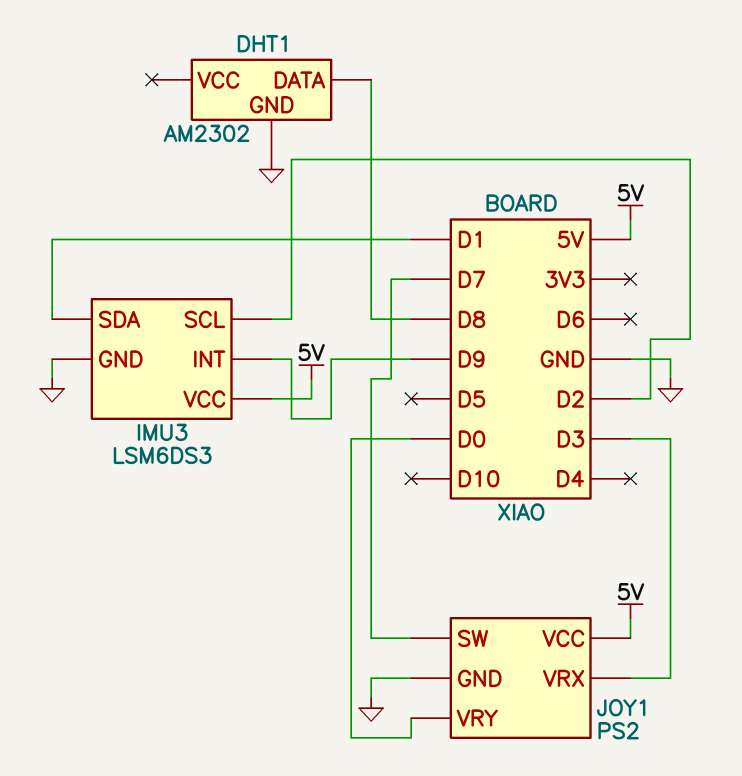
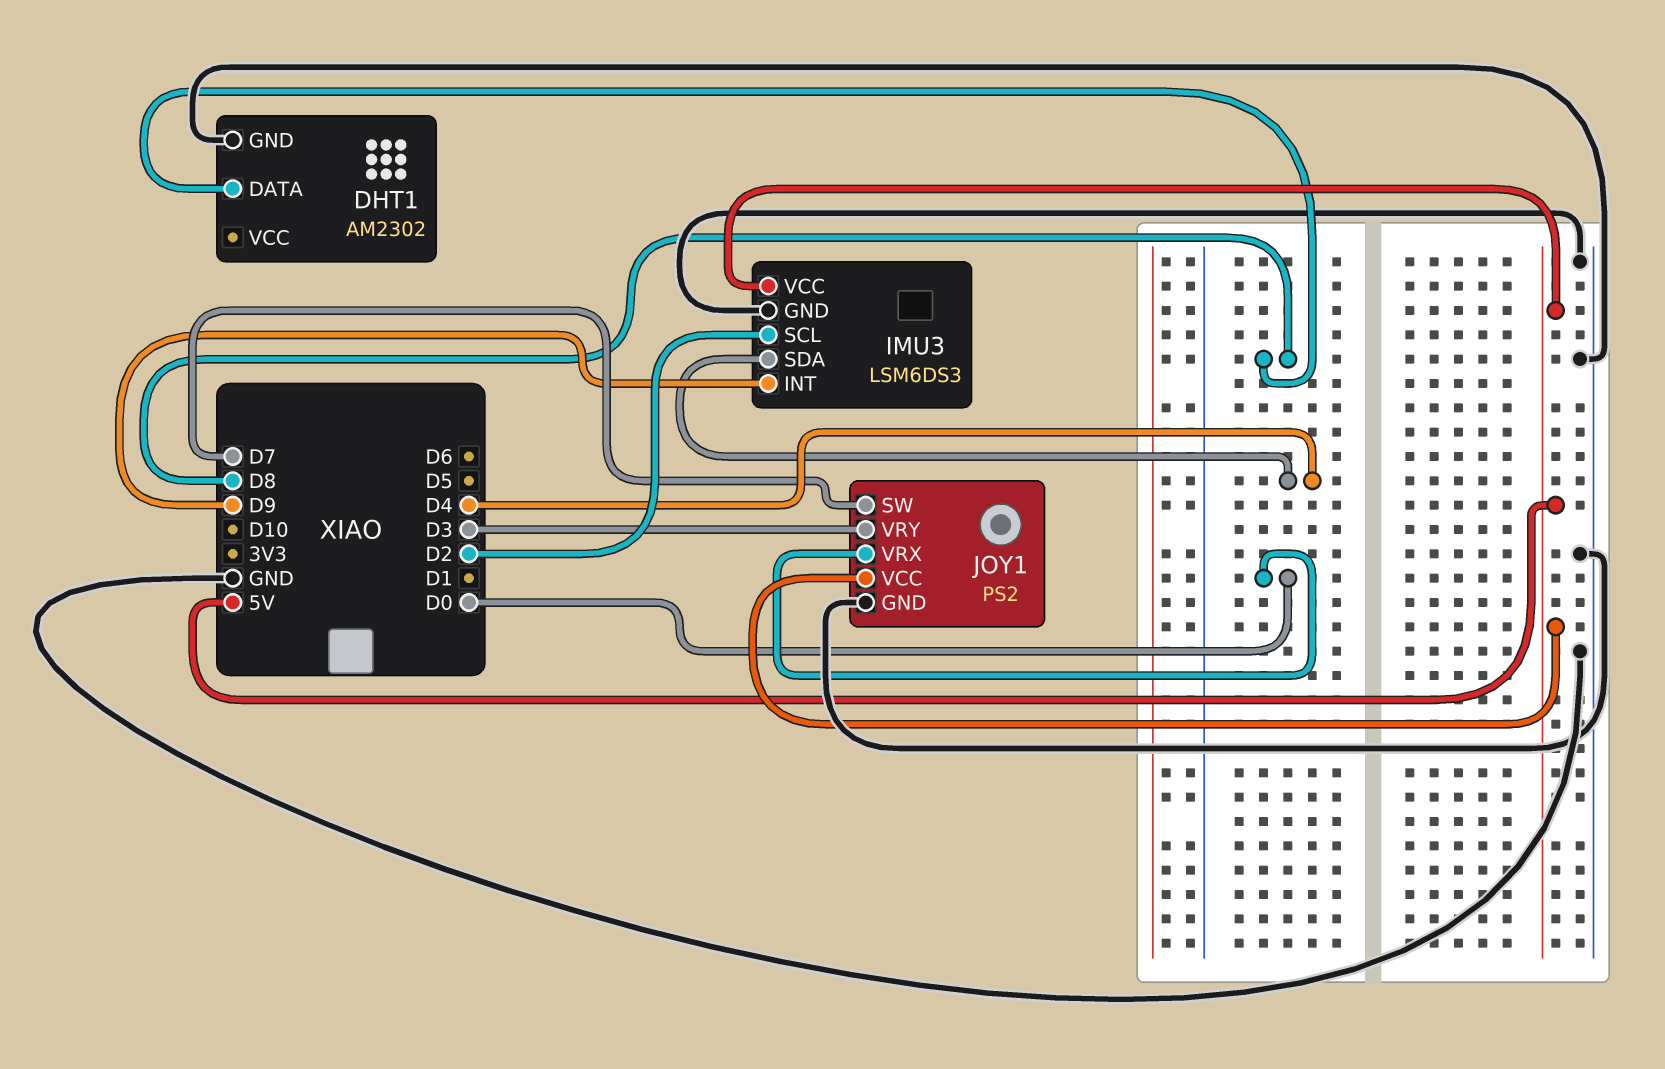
IMU3 pin SDA: D1 -> D4
JOY1 pin VRX: D3 -> D0
JOY1 pin VRY: D0 -> D3

